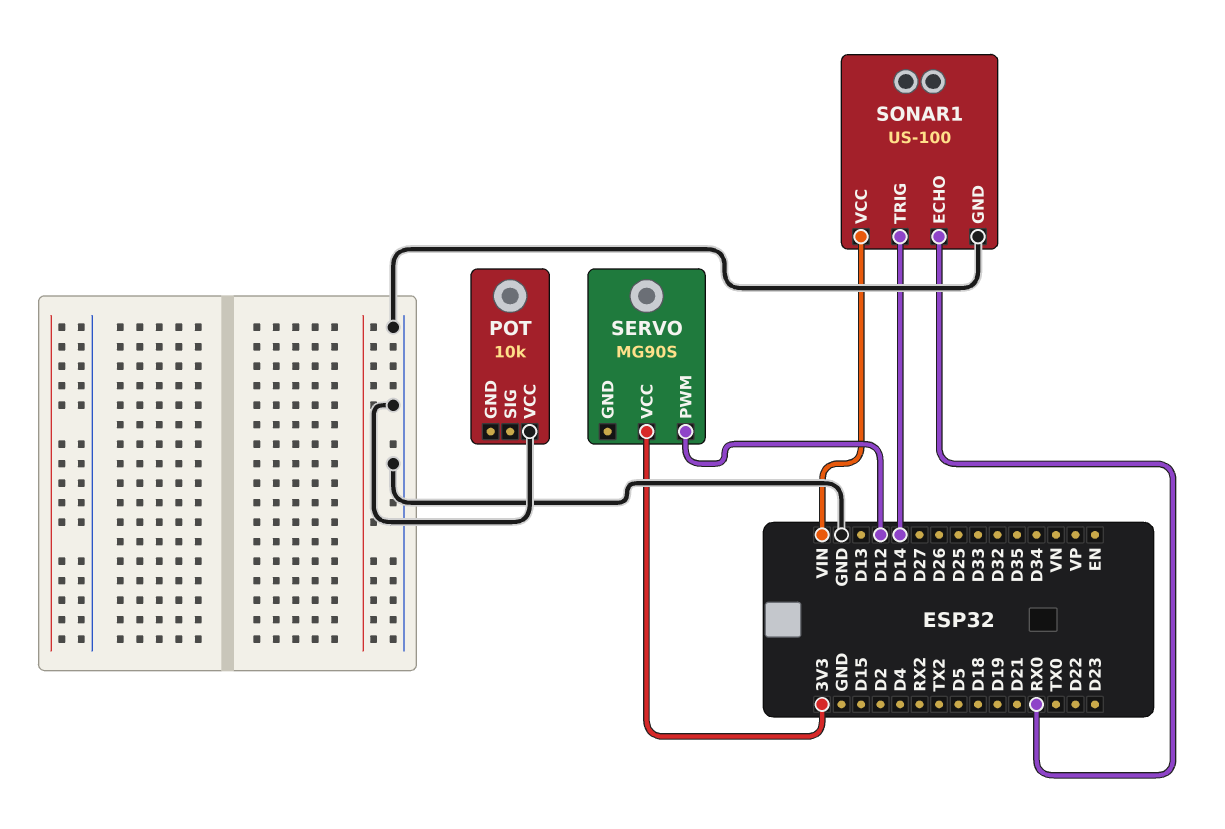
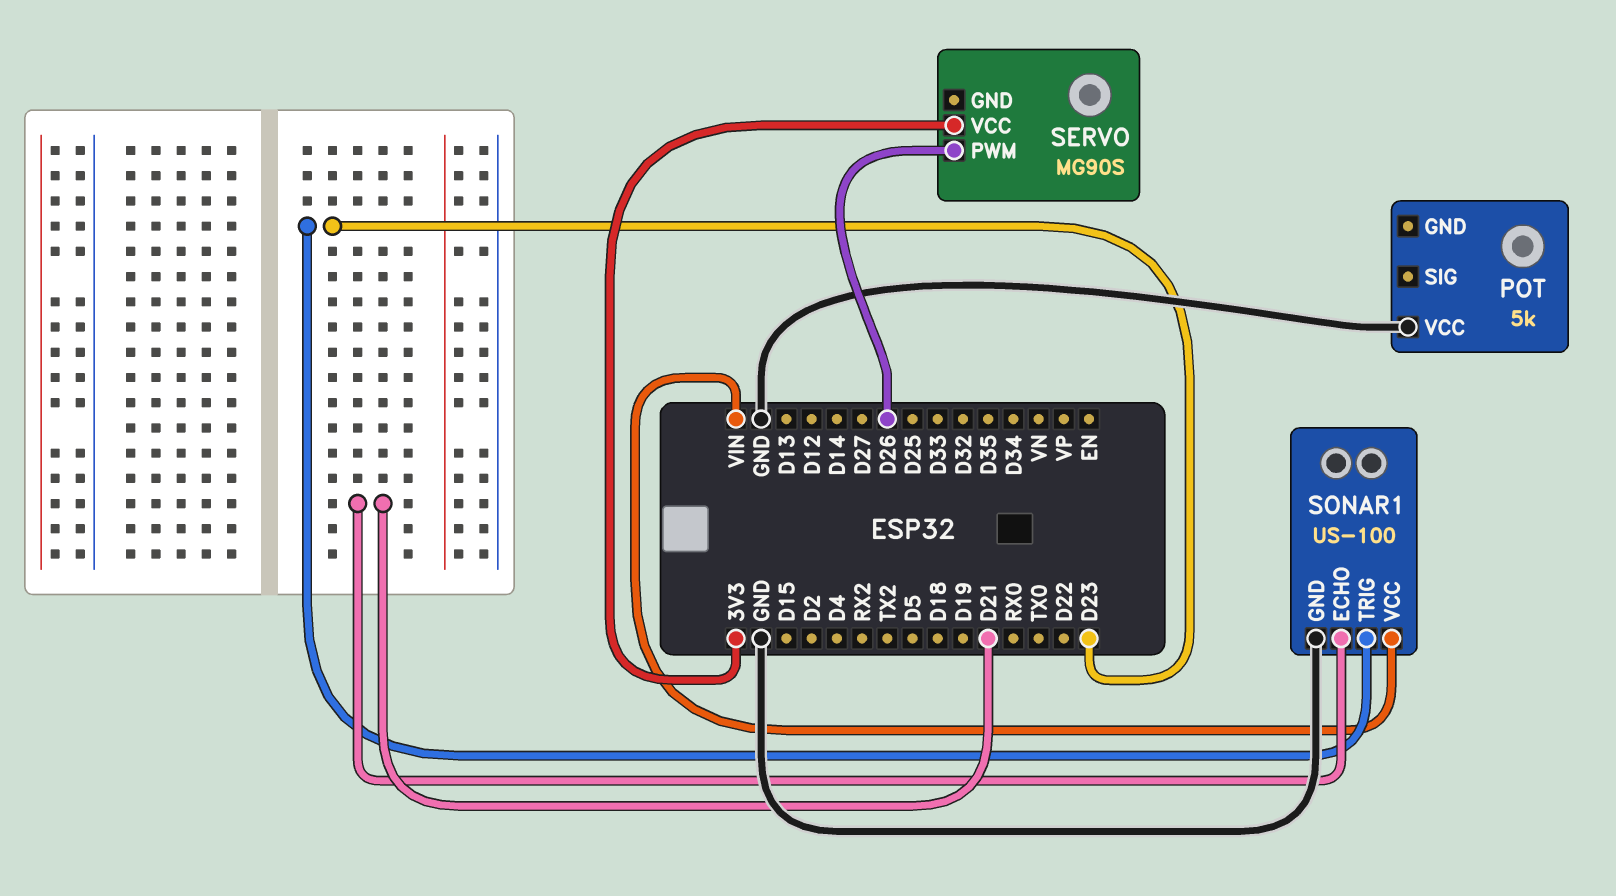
POT: 10k -> 5k
SERVO pin PWM: D12 -> D26
SONAR1 pin ECHO: RX0 -> D21
SONAR1 pin TRIG: D14 -> D23

